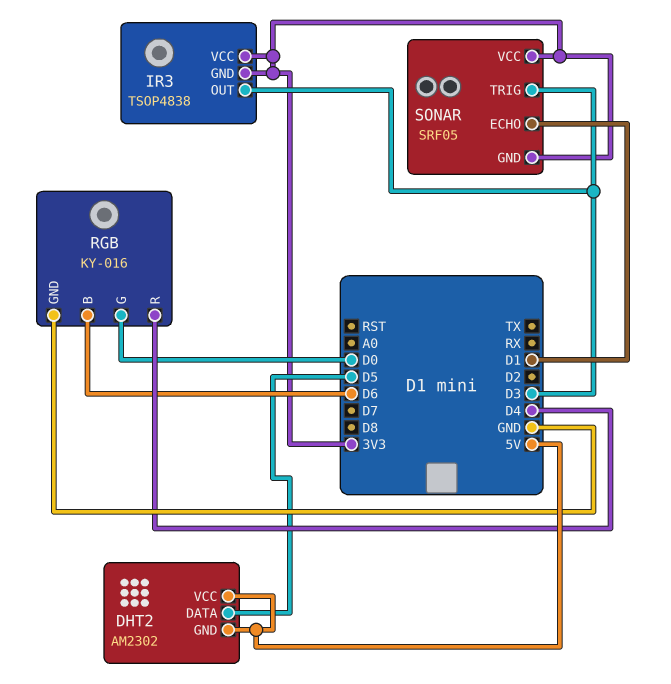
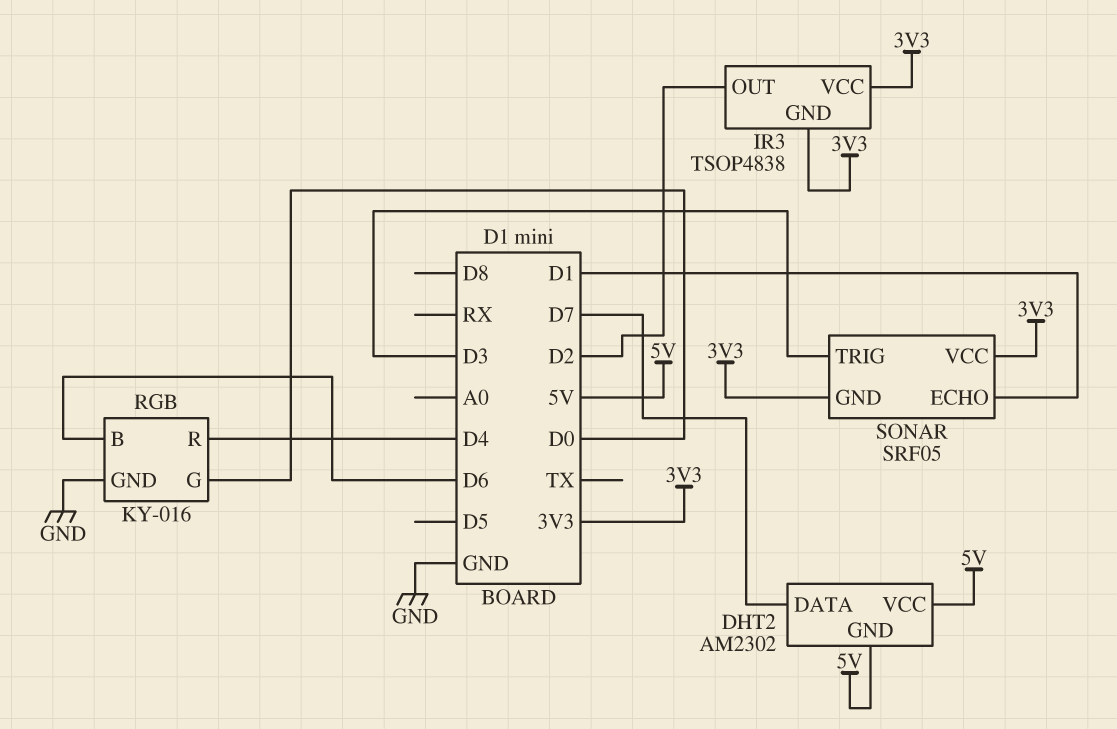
DHT2 pin DATA: D5 -> D7
IR3 pin OUT: D3 -> D2

